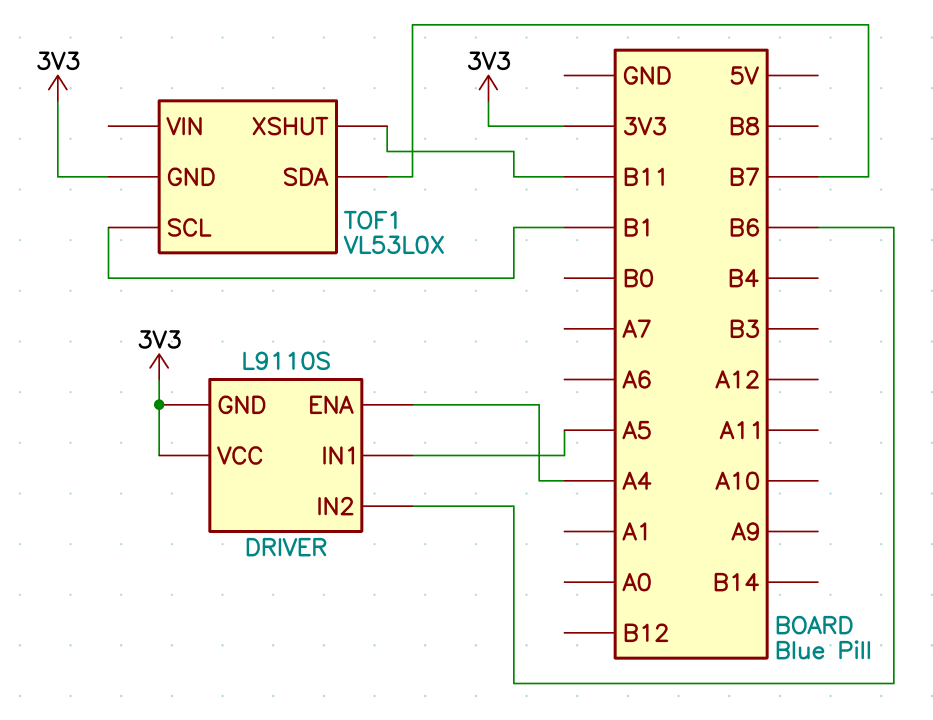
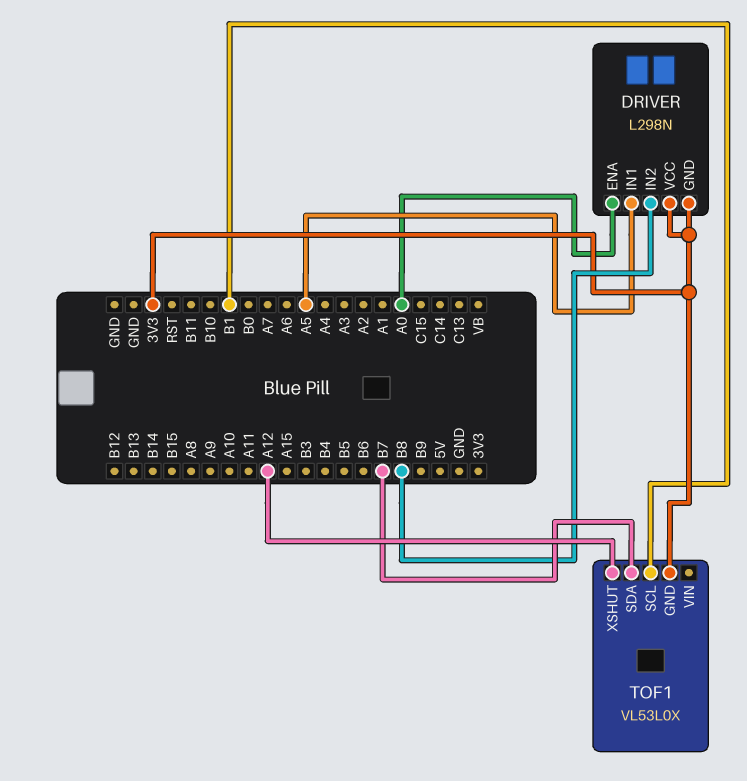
DRIVER: L9110S -> L298N
DRIVER pin ENA: A4 -> A0
DRIVER pin IN2: B6 -> B8
TOF1 pin XSHUT: B11 -> A12

